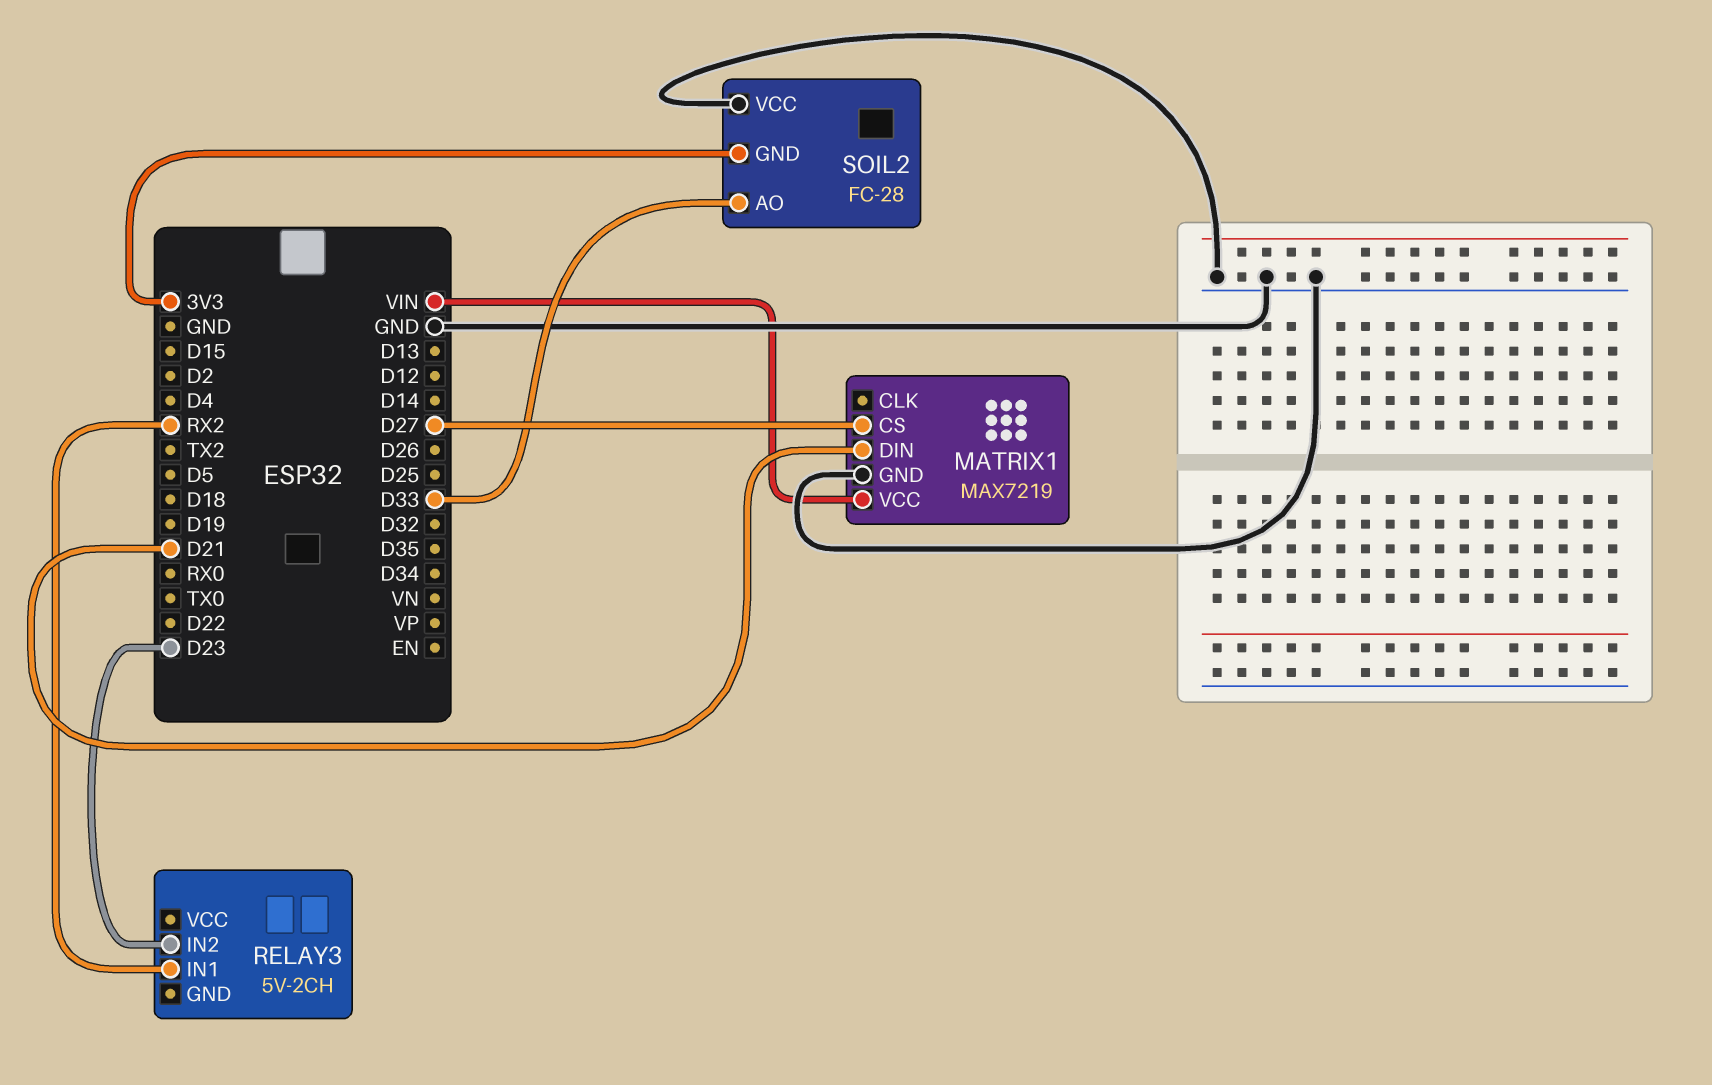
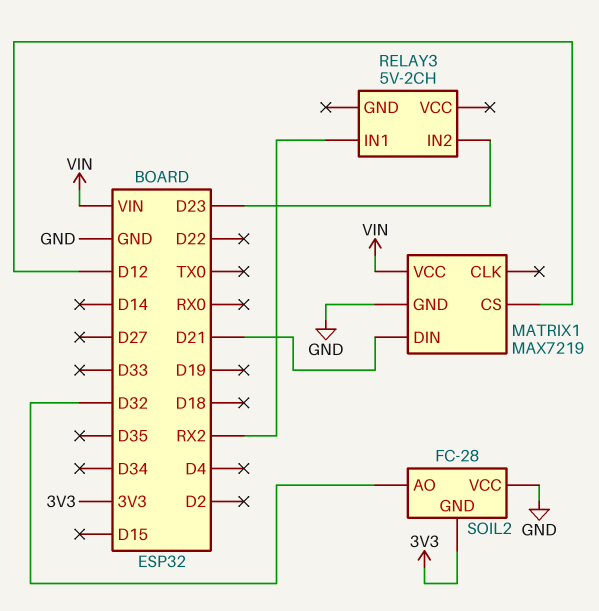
MATRIX1 pin CS: D27 -> D12
SOIL2 pin AO: D33 -> D32

